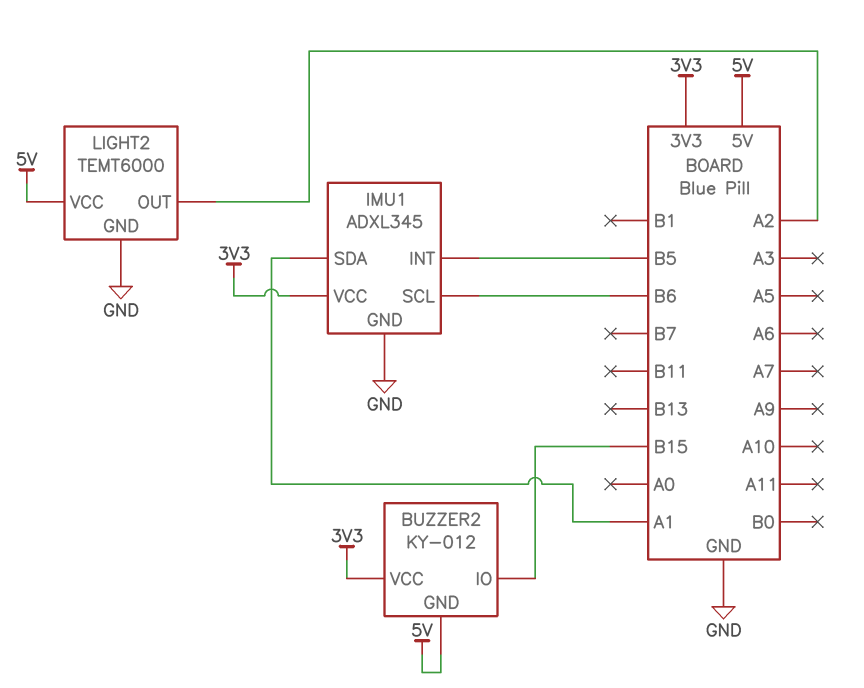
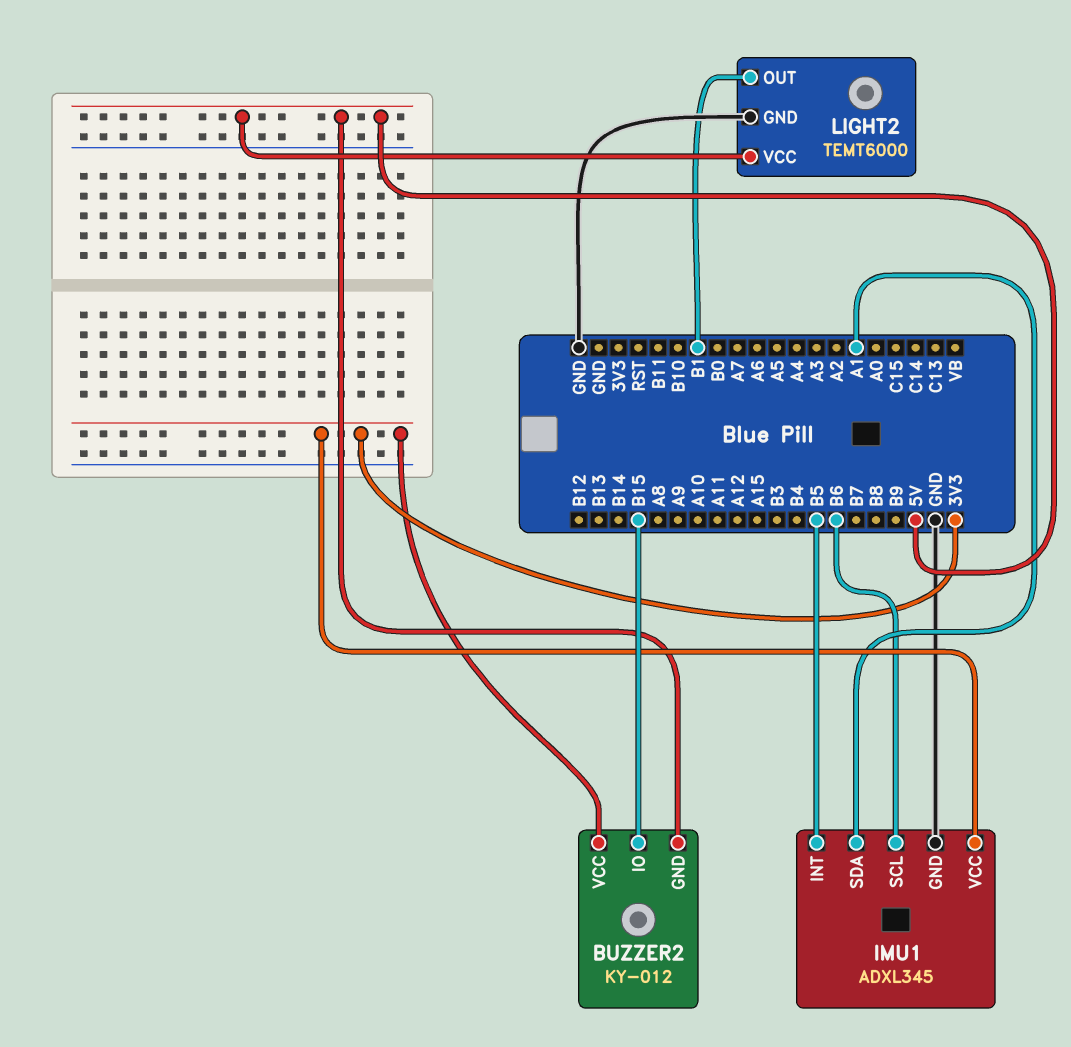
LIGHT2 pin OUT: A2 -> B1

